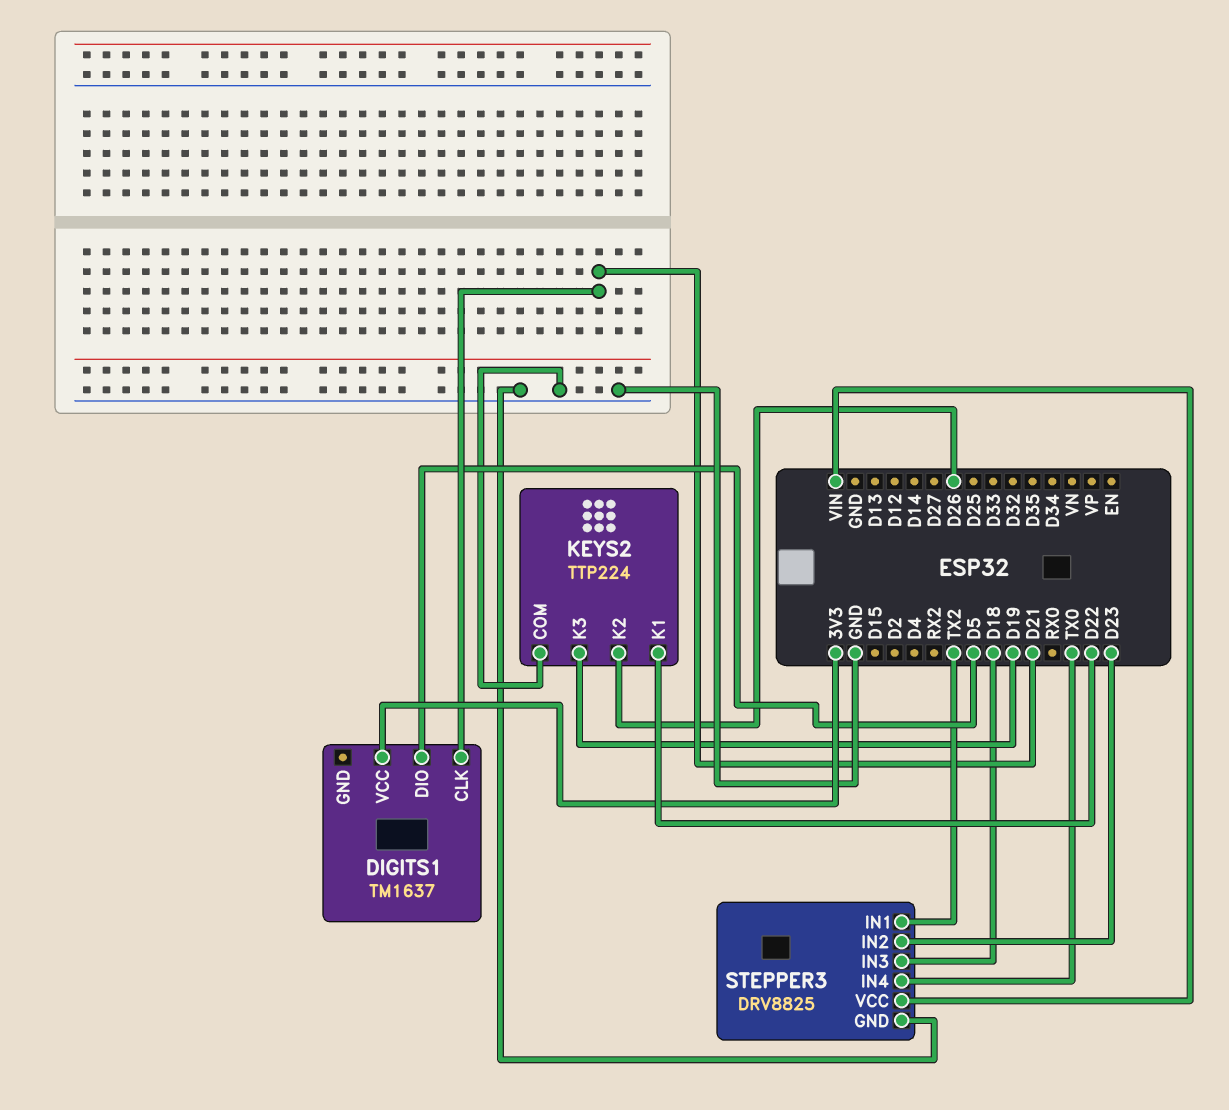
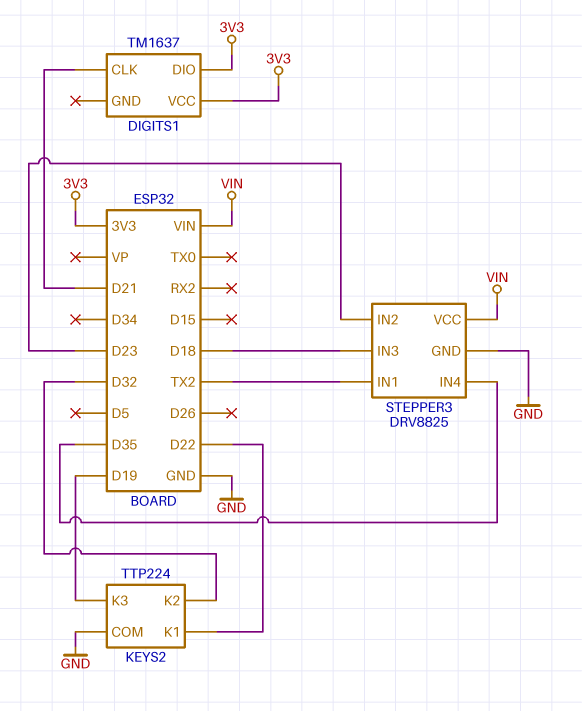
DIGITS1 pin DIO: D5 -> 3V3
KEYS2 pin K2: D26 -> D32
STEPPER3 pin IN4: TX0 -> D35

